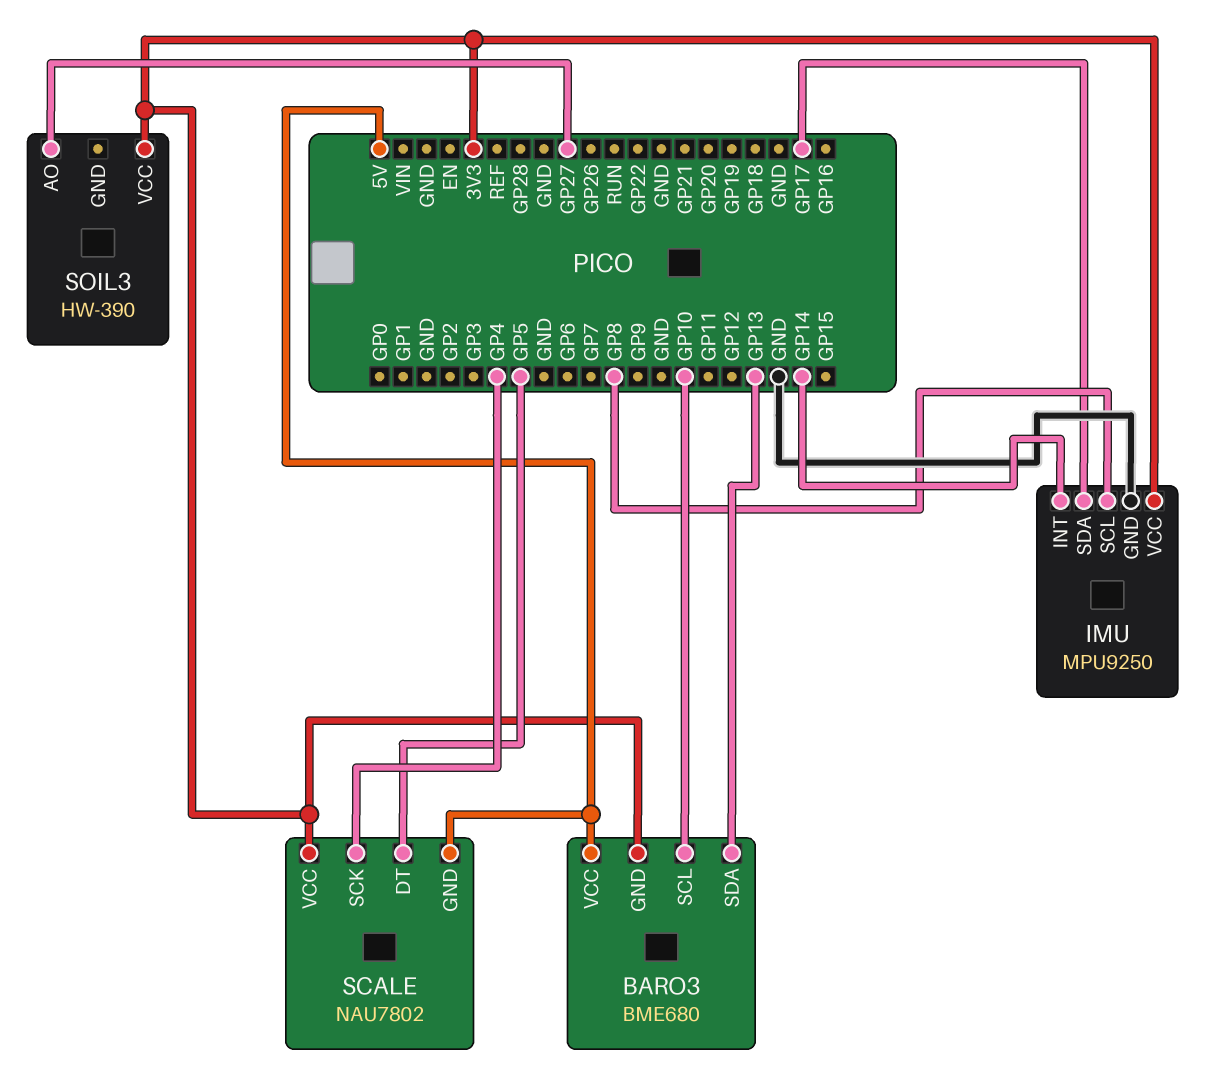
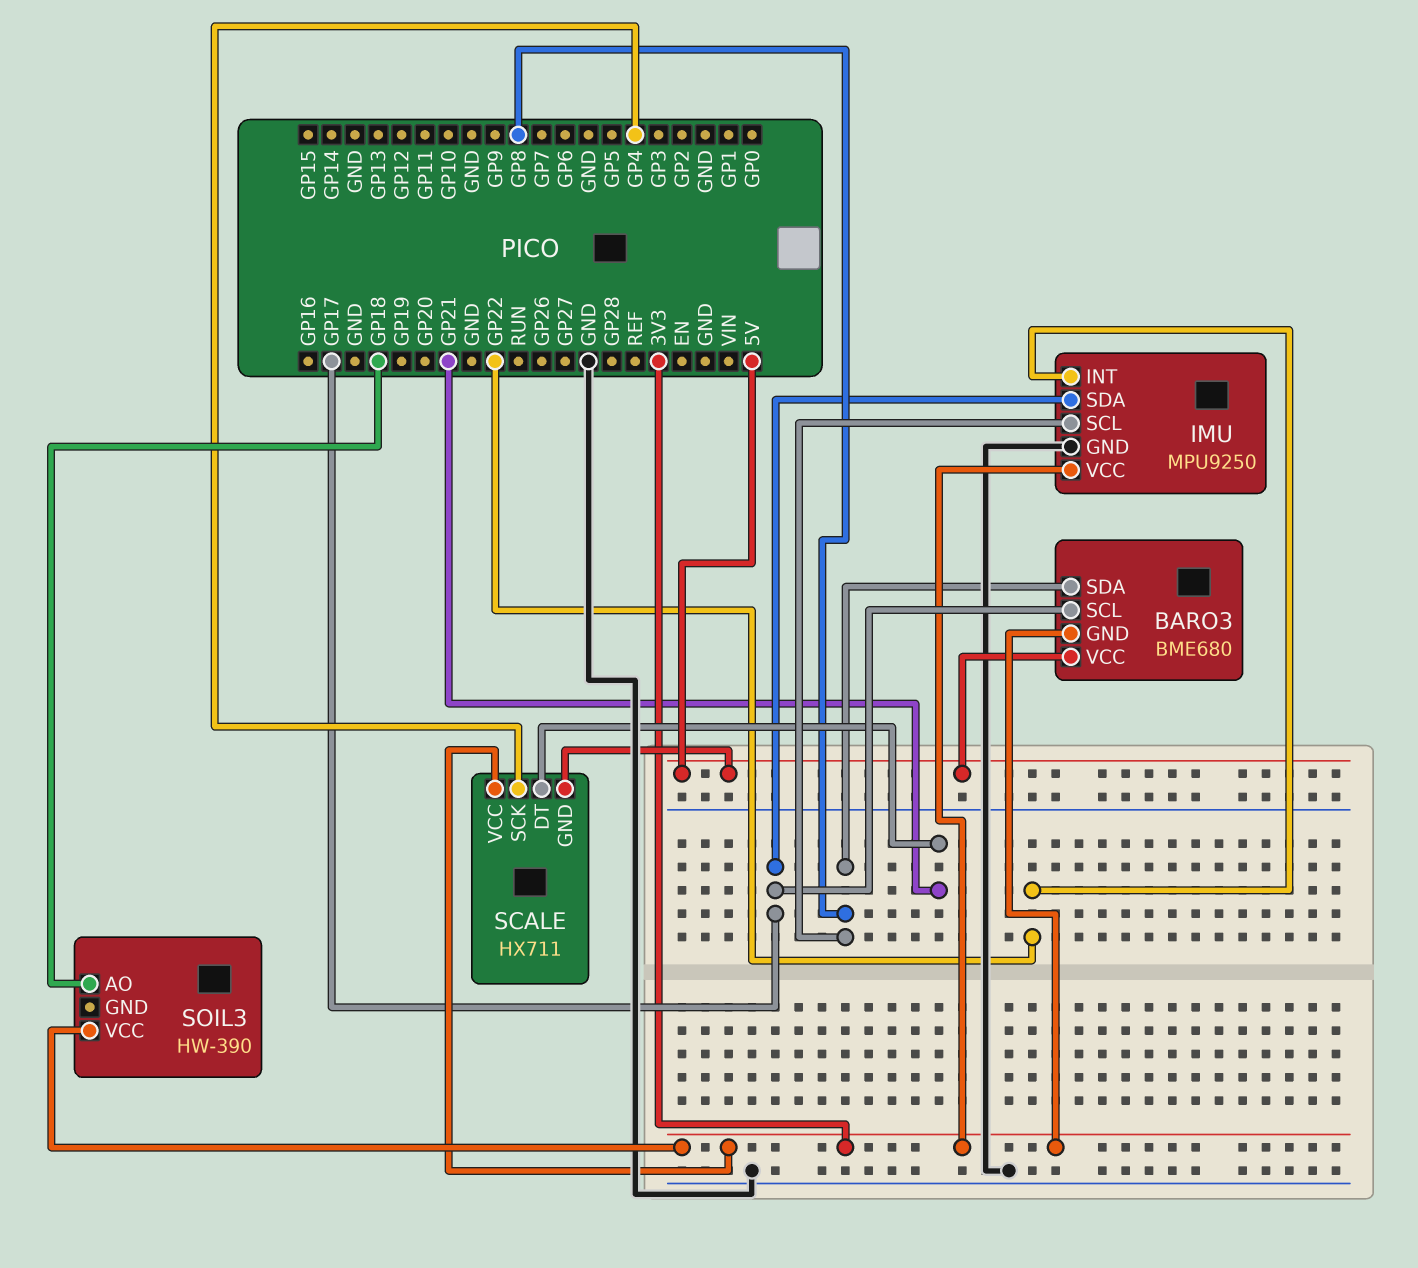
BARO3 pin SCL: GP10 -> GP17
BARO3 pin SDA: GP13 -> GP8
IMU pin INT: GP14 -> GP22
SCALE: NAU7802 -> HX711
SCALE pin DT: GP5 -> GP21
SOIL3 pin AO: GP27 -> GP18

